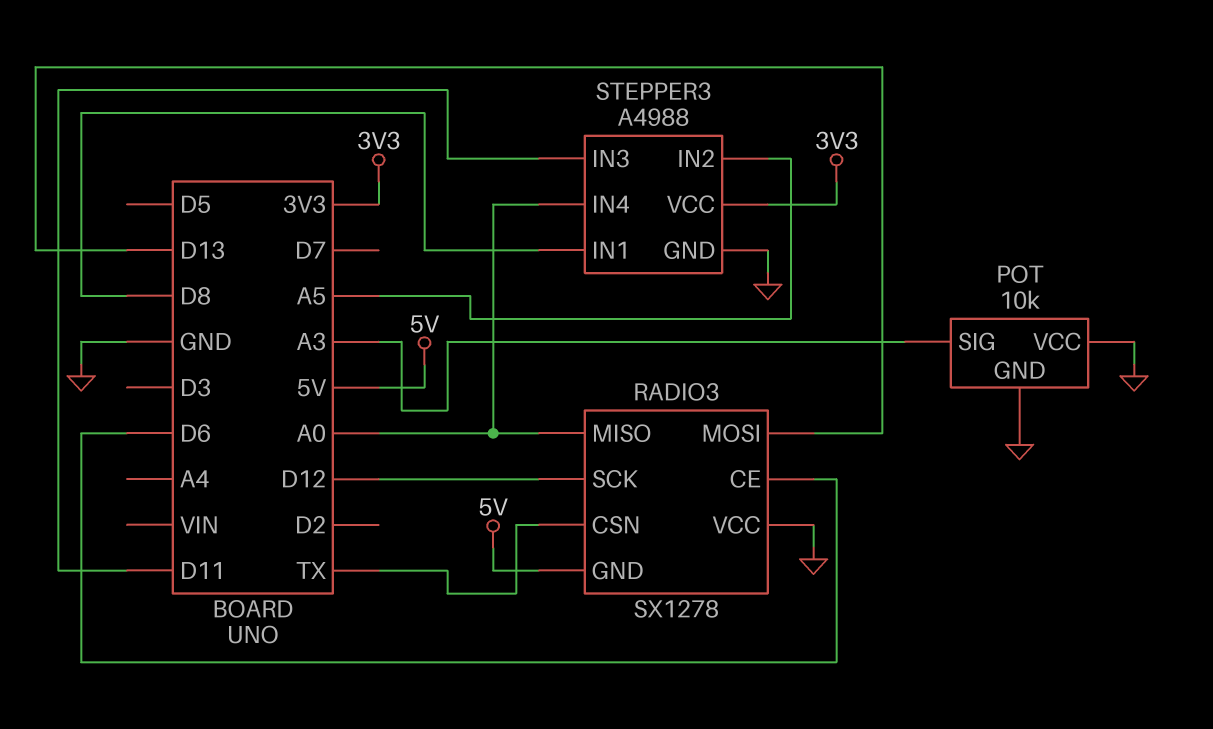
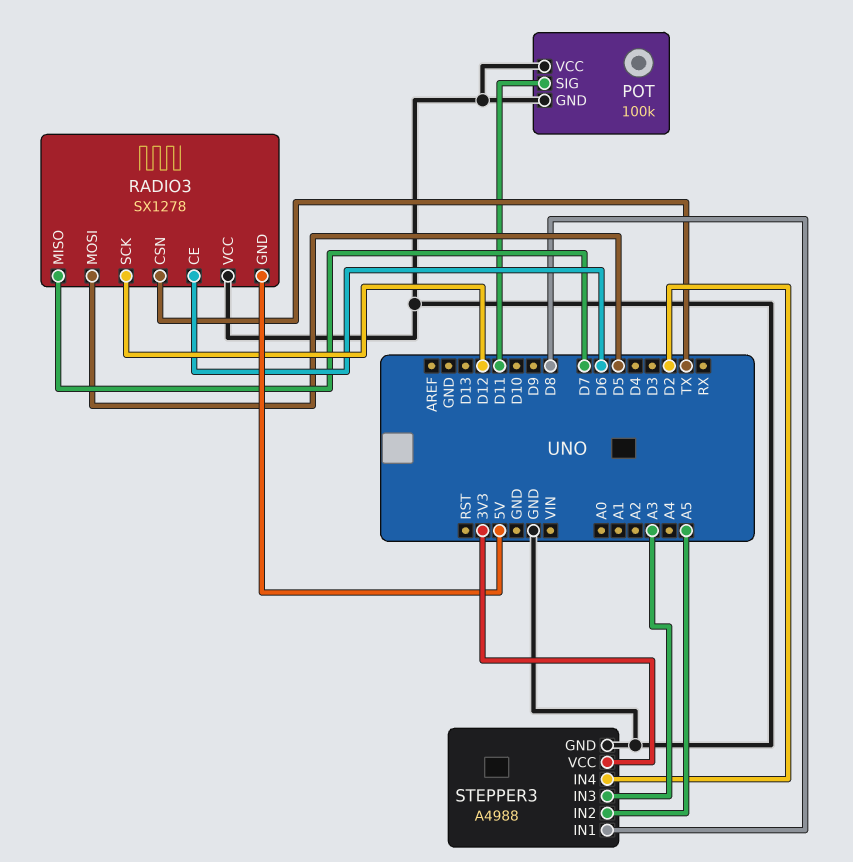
POT: 10k -> 100k
POT pin SIG: A3 -> D11
RADIO3 pin MISO: A0 -> D7
RADIO3 pin MOSI: D13 -> D5
STEPPER3 pin IN3: D11 -> A3
STEPPER3 pin IN4: A0 -> D2

